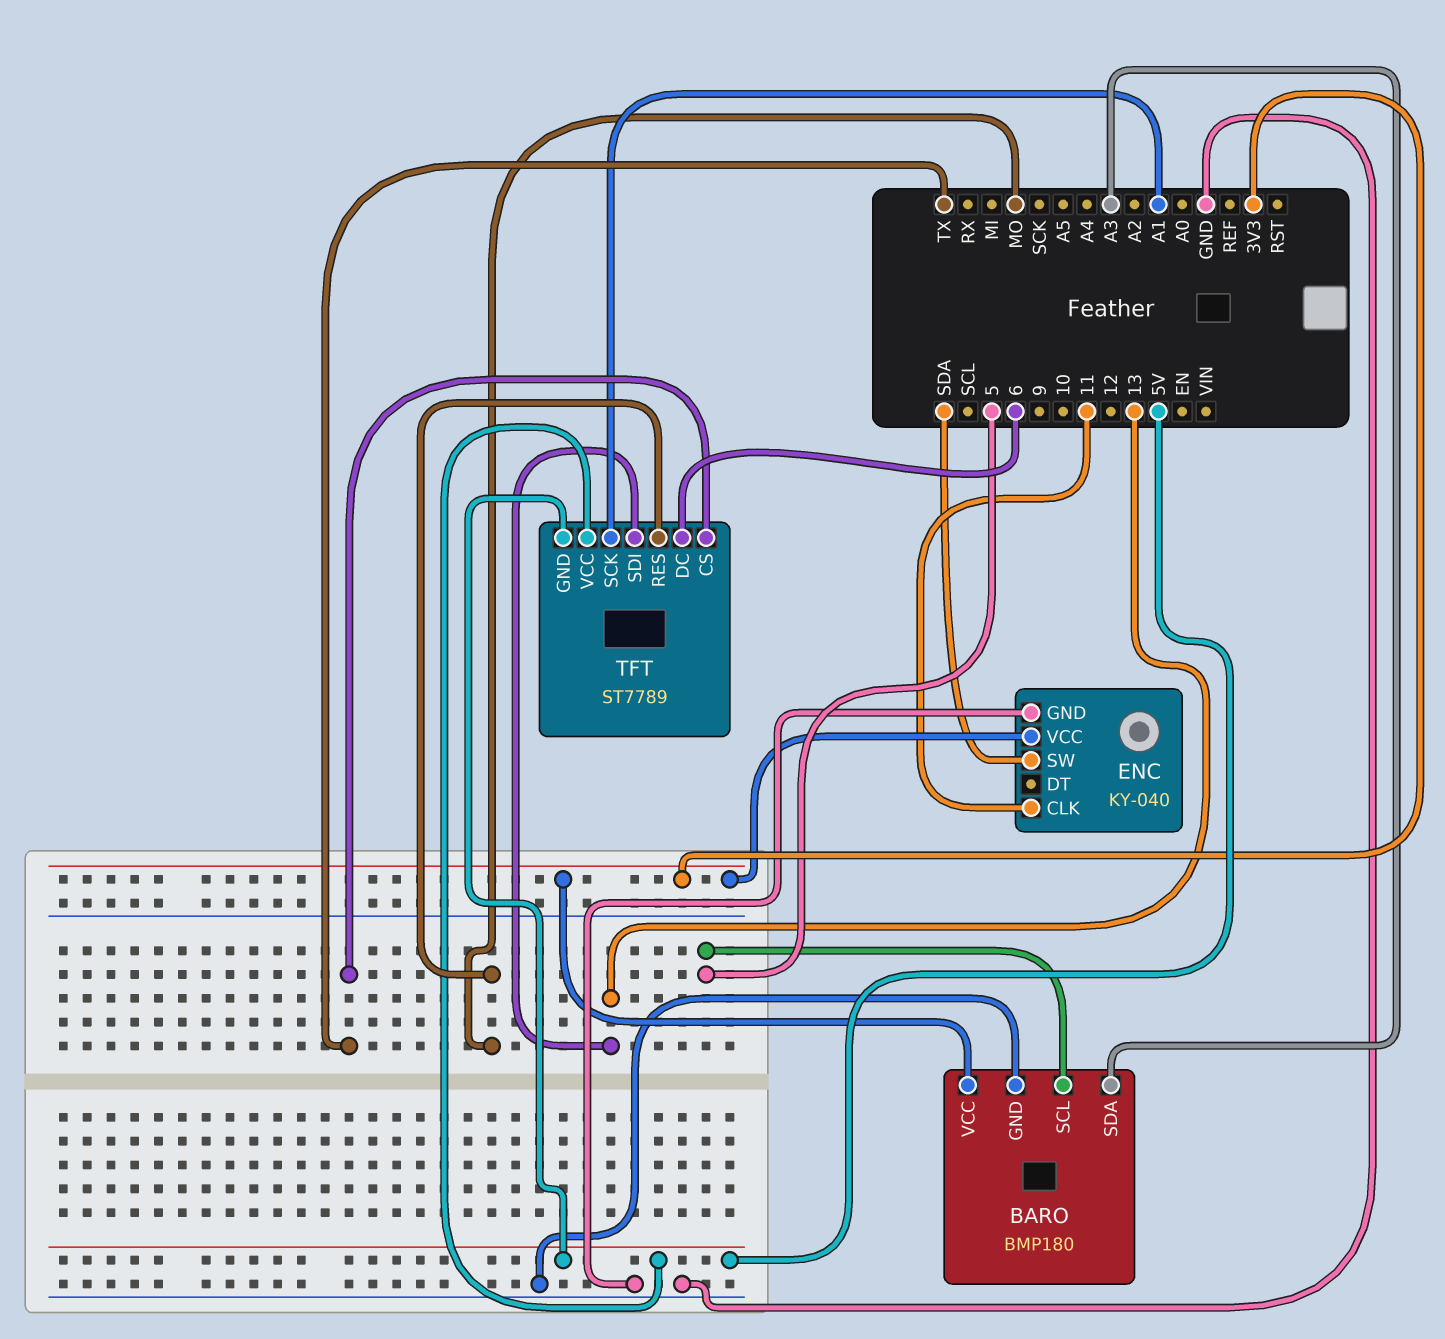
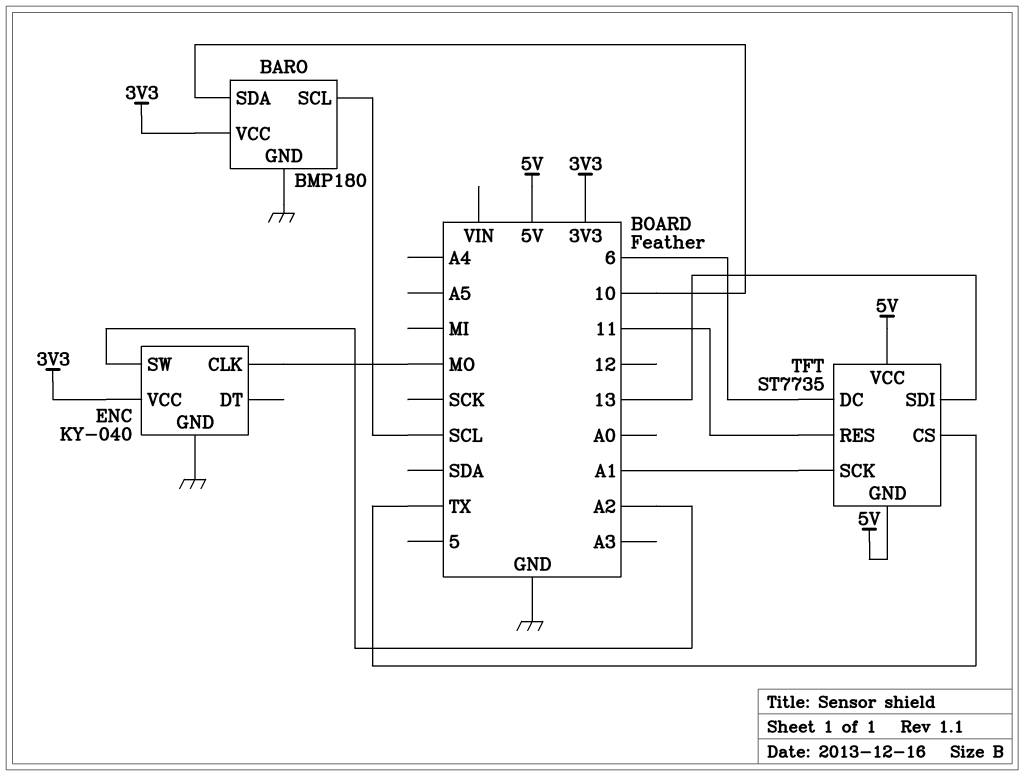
BARO pin SCL: 5 -> SCL
BARO pin SDA: A3 -> 10
ENC pin CLK: 11 -> MO
ENC pin SW: SDA -> A2
TFT: ST7789 -> ST7735
TFT pin RES: MO -> 11

